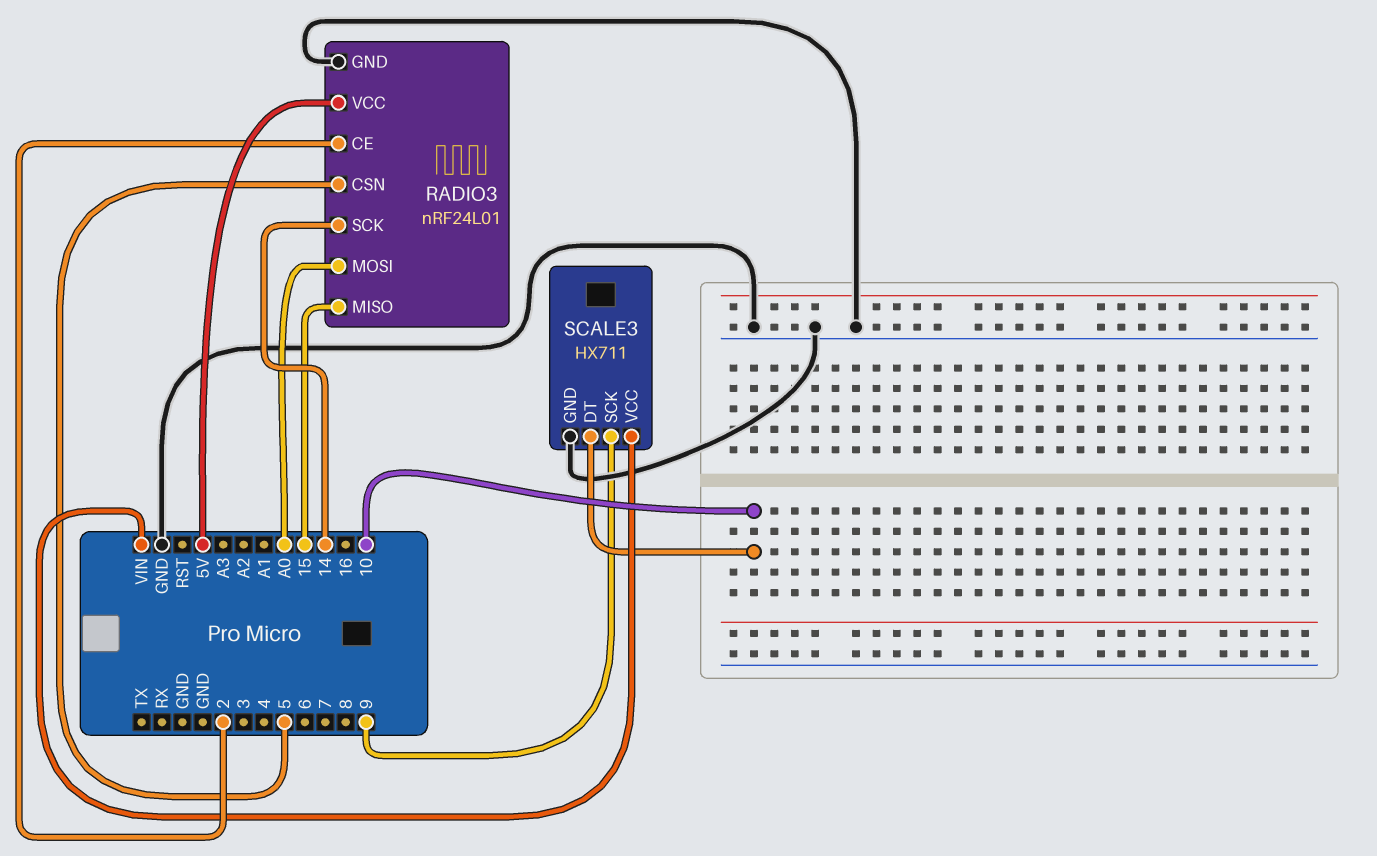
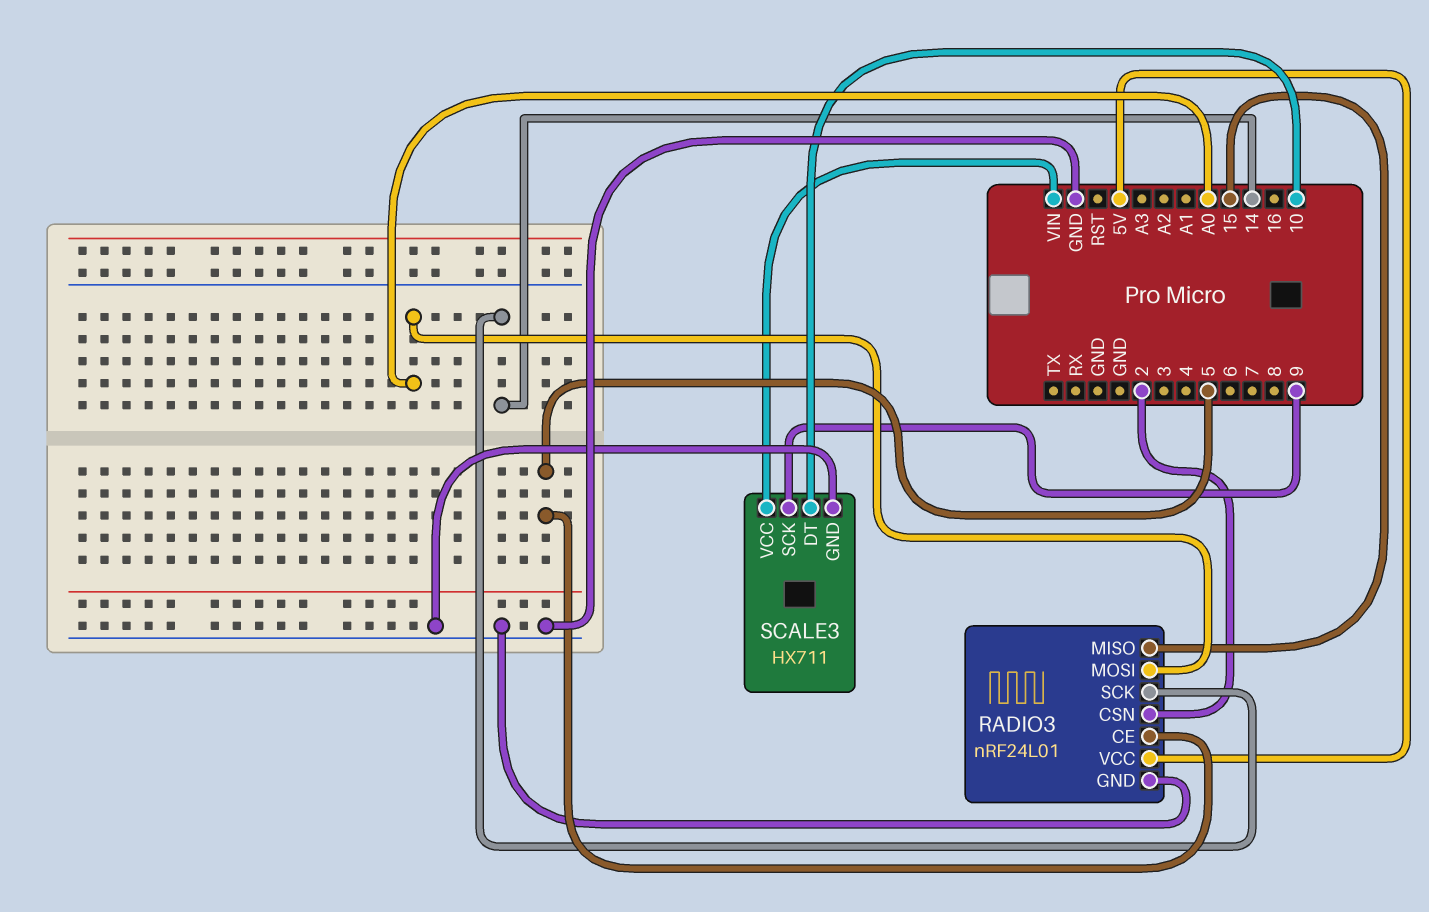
RADIO3 pin CE: 2 -> 5
RADIO3 pin CSN: 5 -> 2

